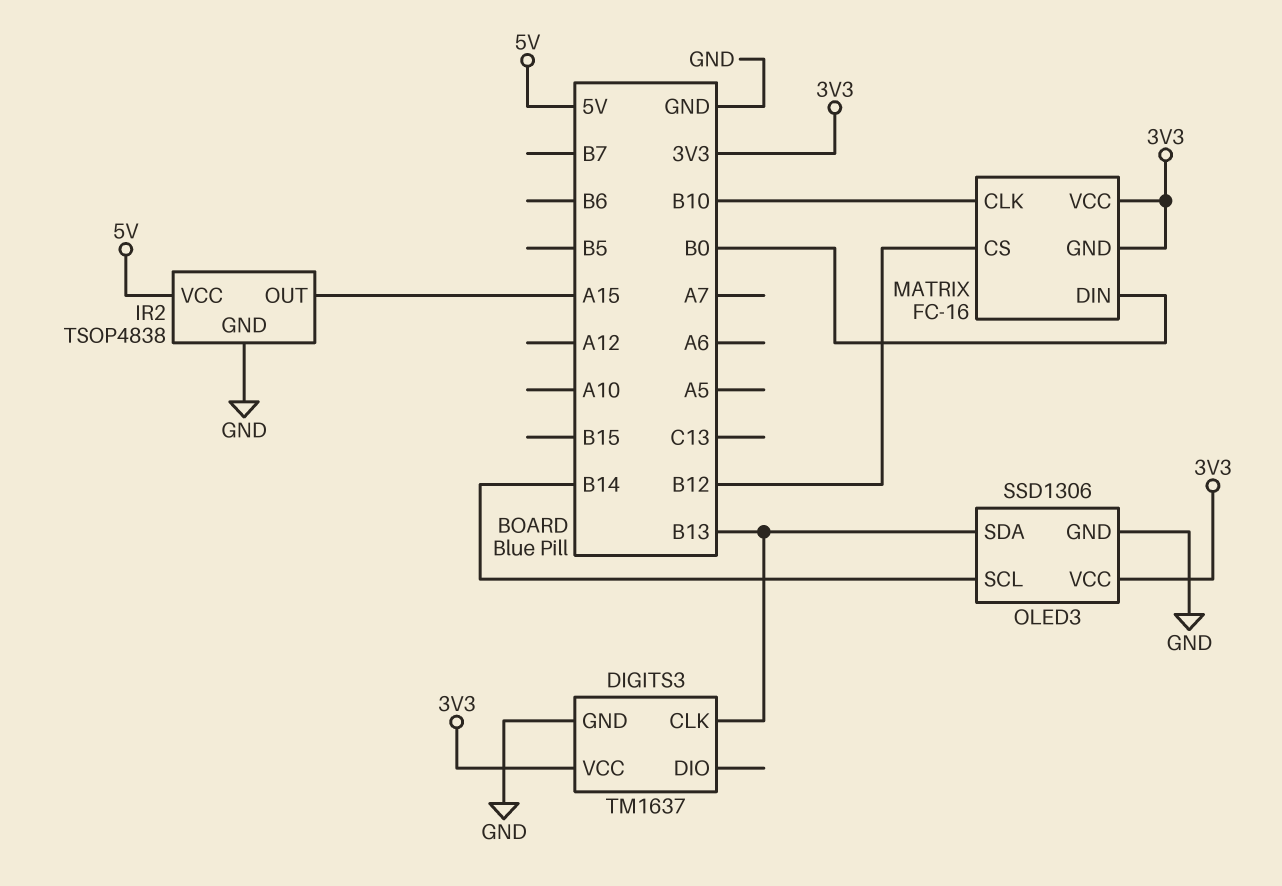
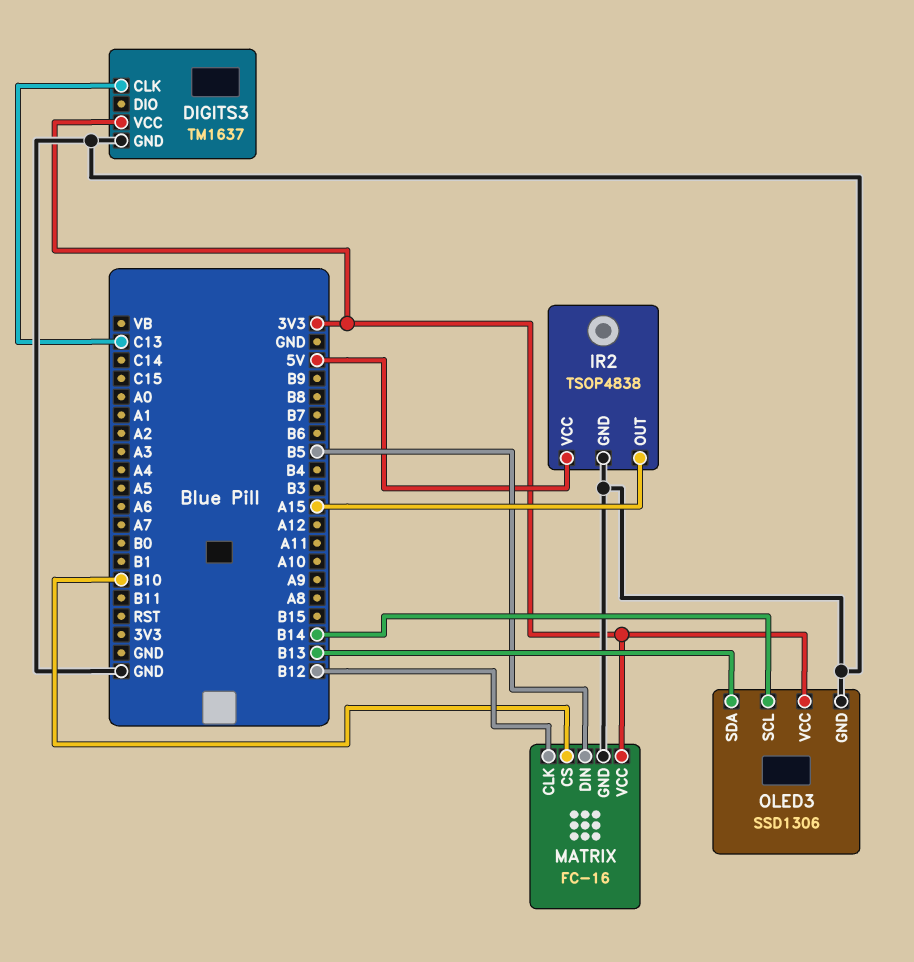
DIGITS3 pin CLK: B13 -> C13
MATRIX pin CLK: B10 -> B12
MATRIX pin CS: B12 -> B10
MATRIX pin DIN: B0 -> B5
MATRIX pin GND: 3V3 -> GND

